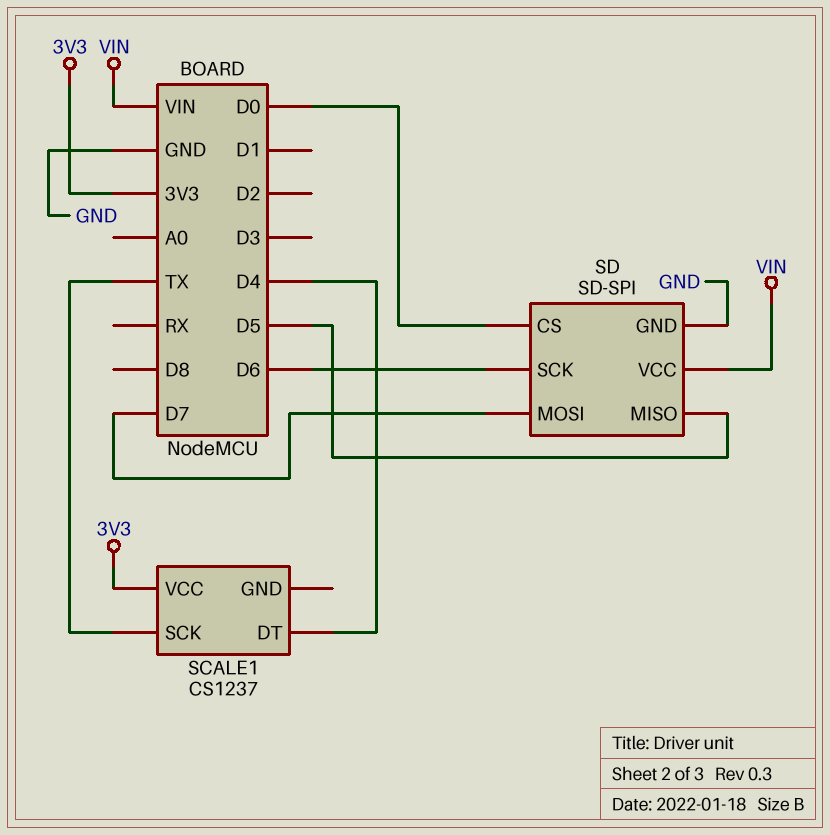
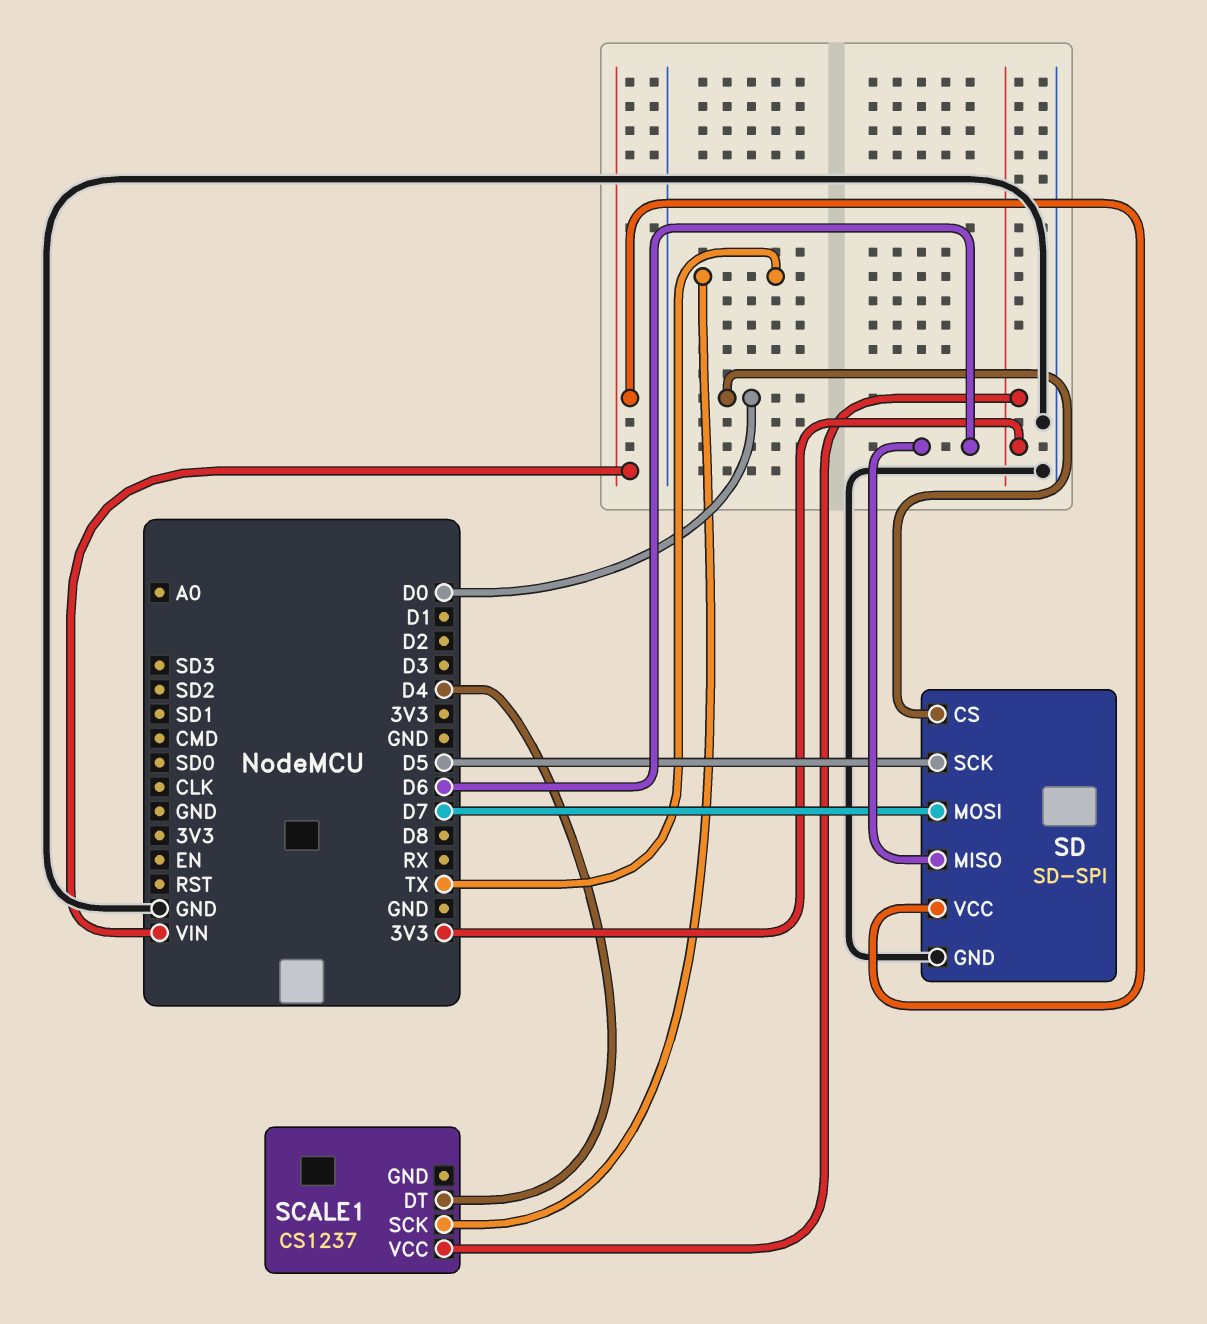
SD pin MISO: D5 -> D6
SD pin SCK: D6 -> D5

